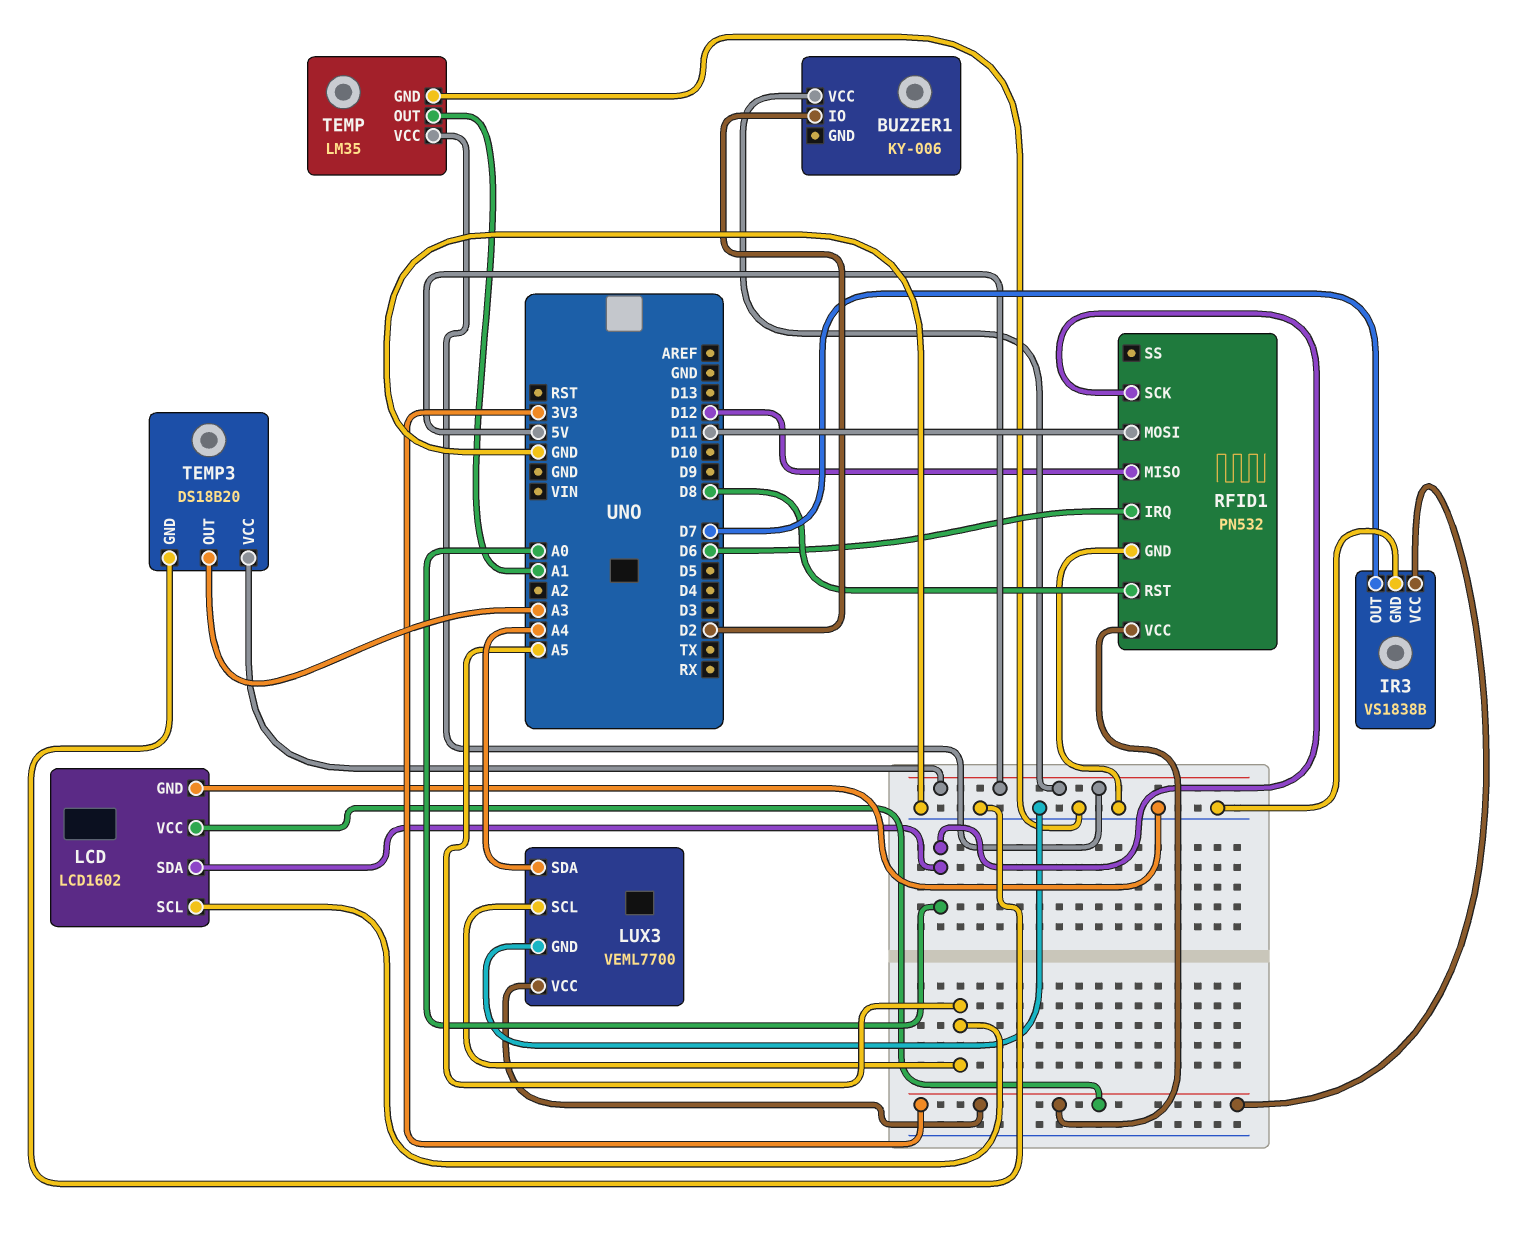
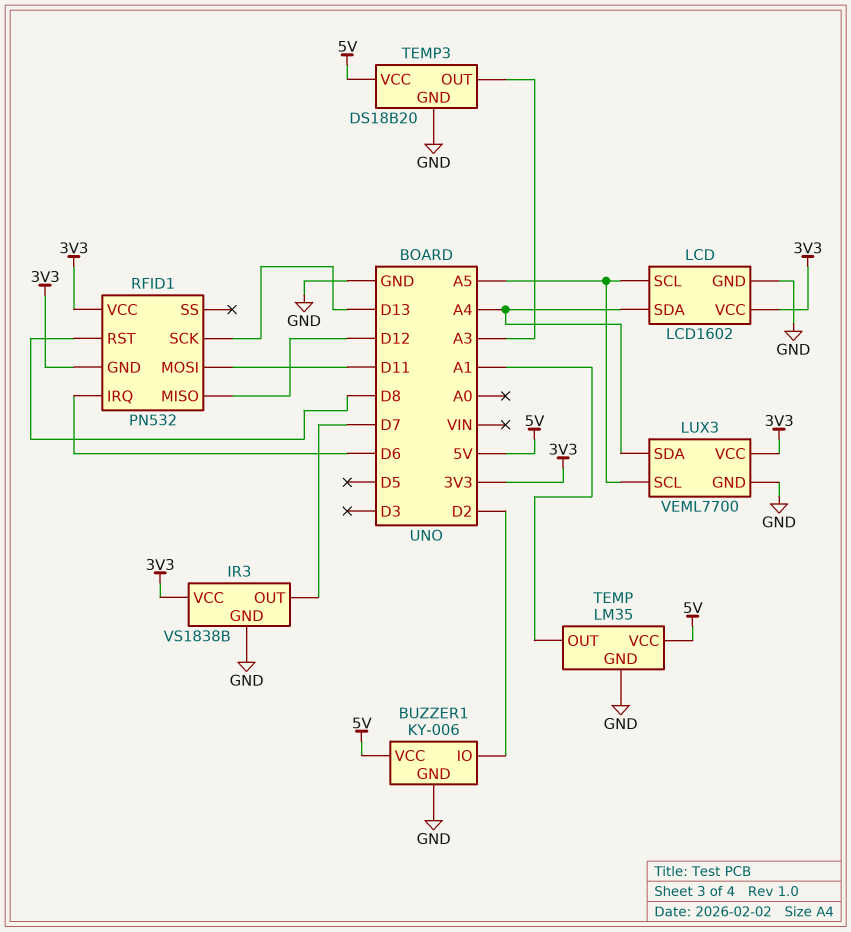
BUZZER1 pin GND: none -> GND
LCD pin SDA: A0 -> A4
RFID1 pin GND: GND -> 3V3
RFID1 pin SCK: A0 -> D13

